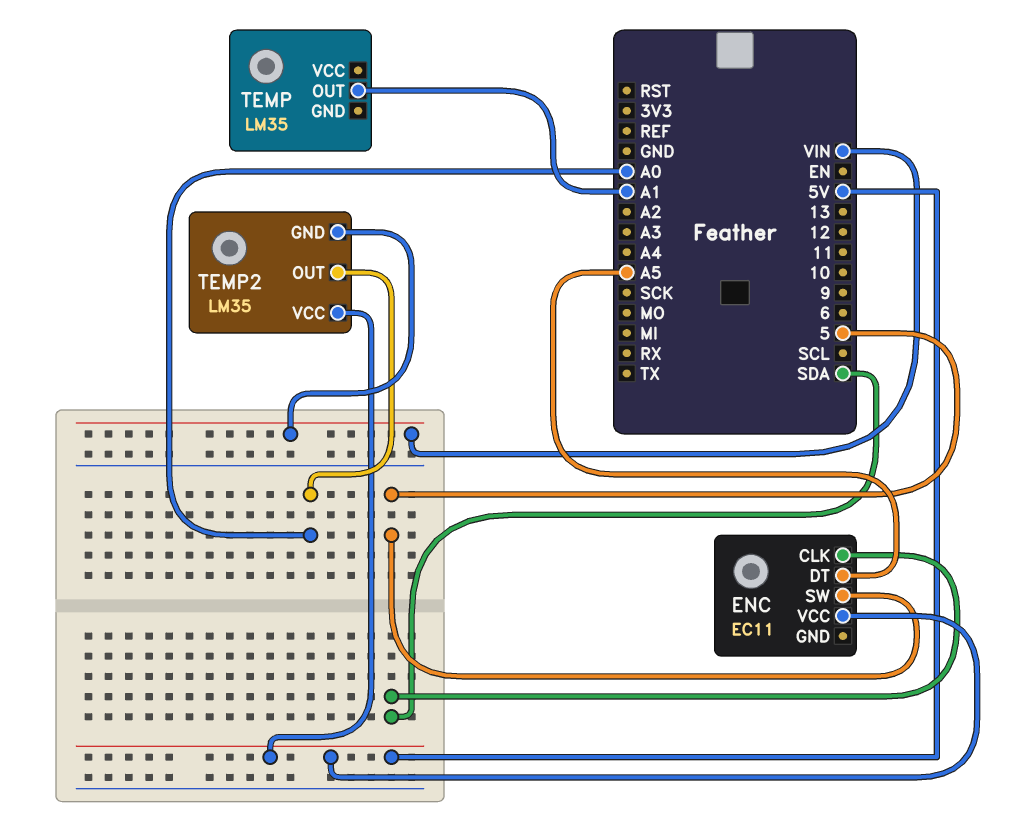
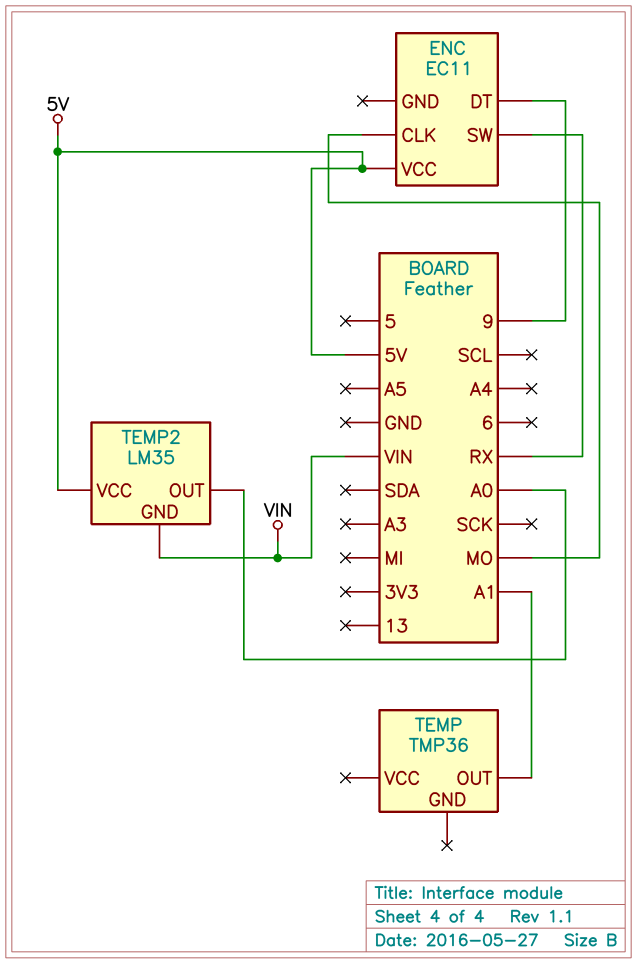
ENC pin CLK: SDA -> MO
ENC pin DT: A5 -> 9
ENC pin SW: 5 -> RX
TEMP: LM35 -> TMP36

